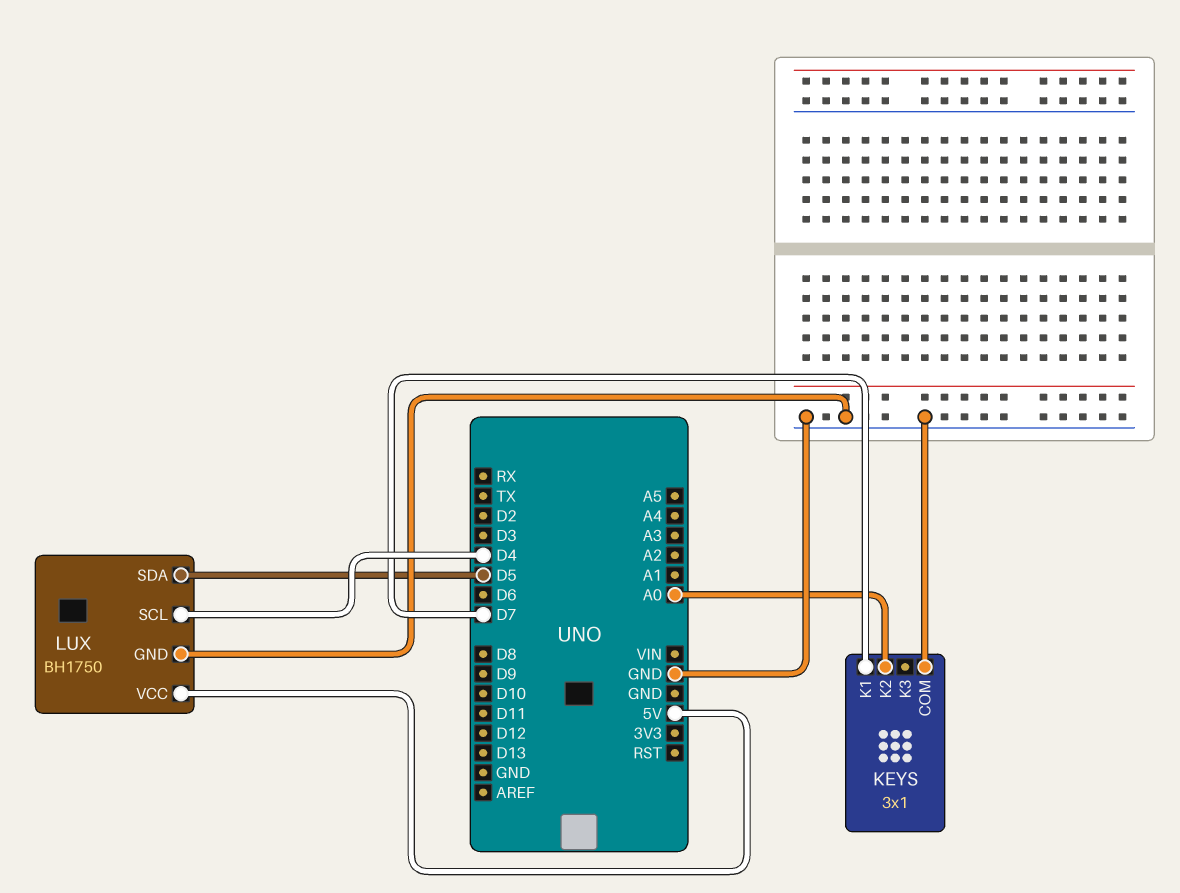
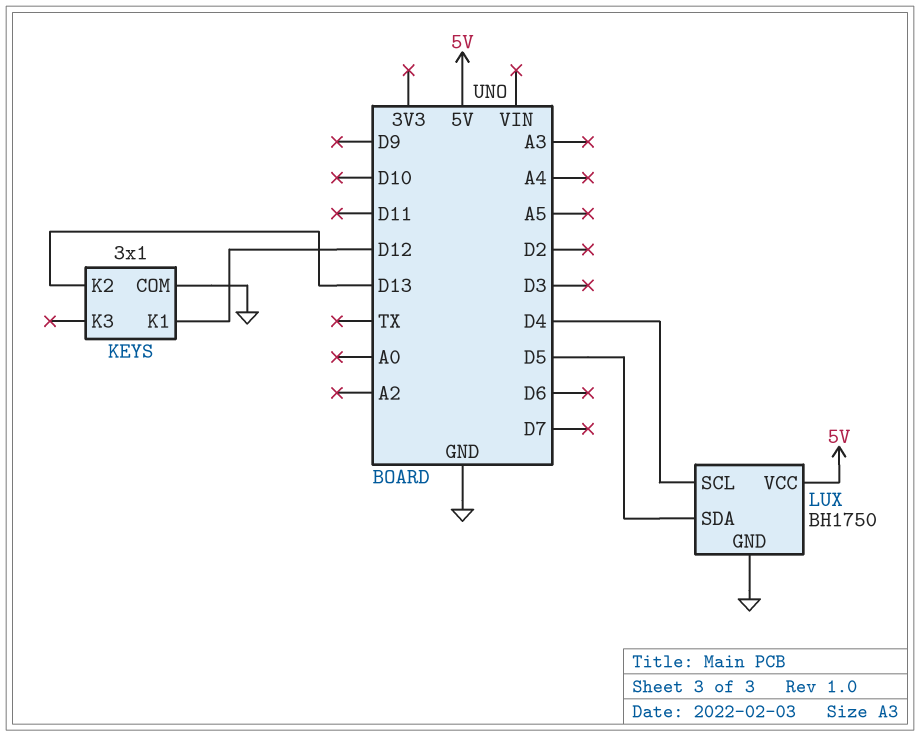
KEYS pin K1: D7 -> D12
KEYS pin K2: A0 -> D13

